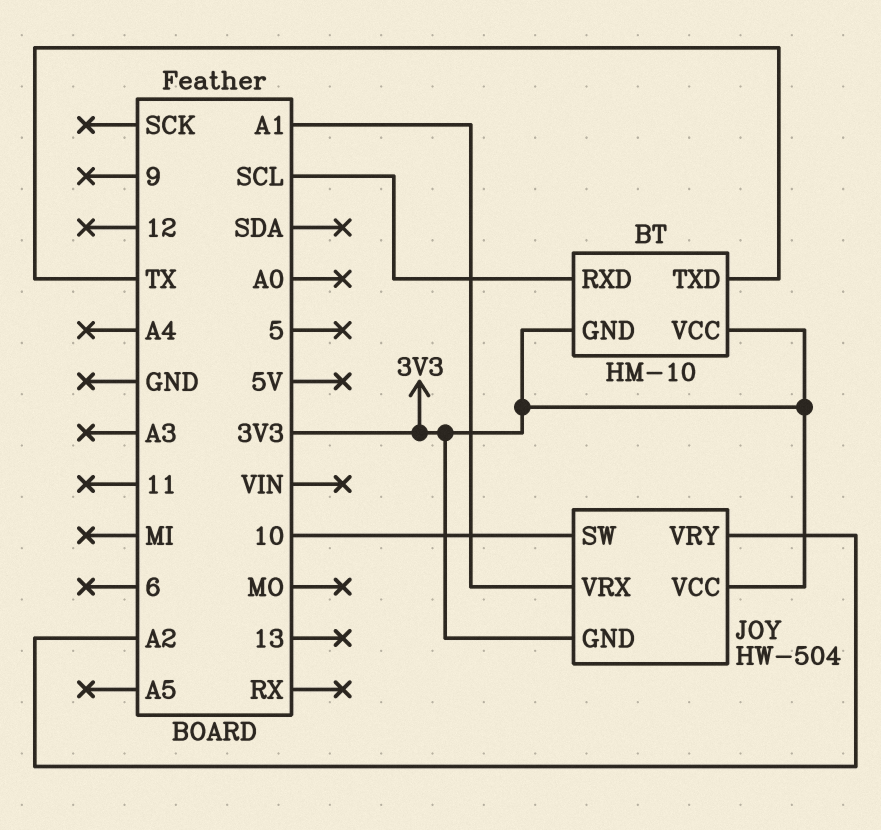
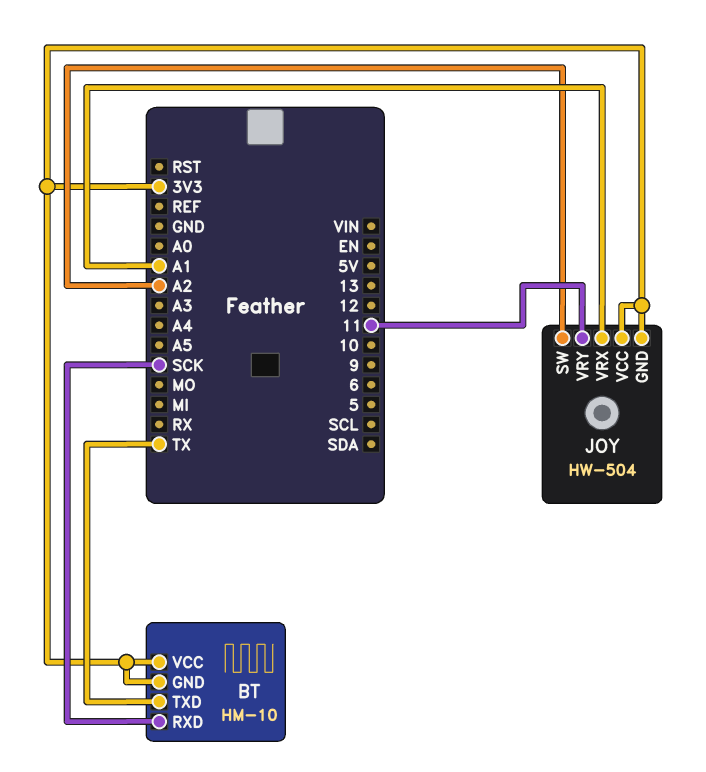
BT pin RXD: SCL -> SCK
JOY pin SW: 10 -> A2
JOY pin VRY: A2 -> 11

